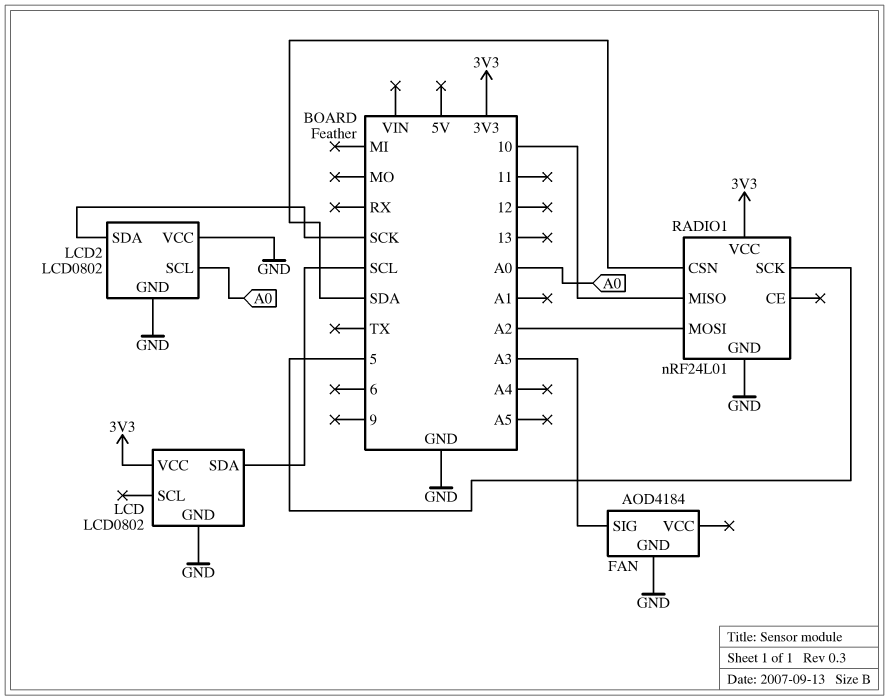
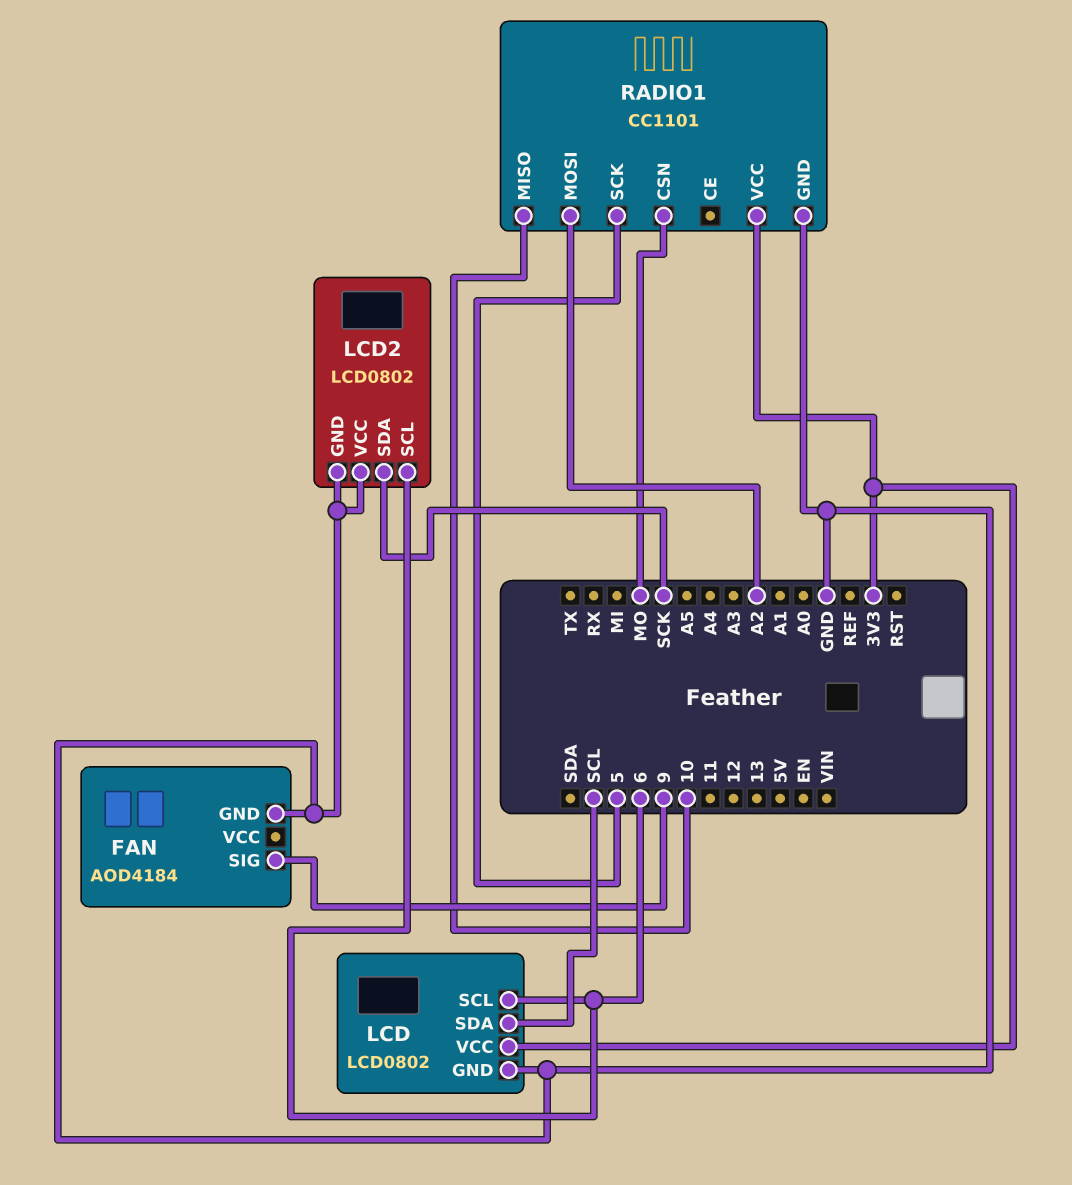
FAN pin SIG: A3 -> 9
LCD pin SCL: none -> 6
LCD2 pin SCL: A0 -> 6
RADIO1: nRF24L01 -> CC1101
RADIO1 pin CSN: SDA -> MO

